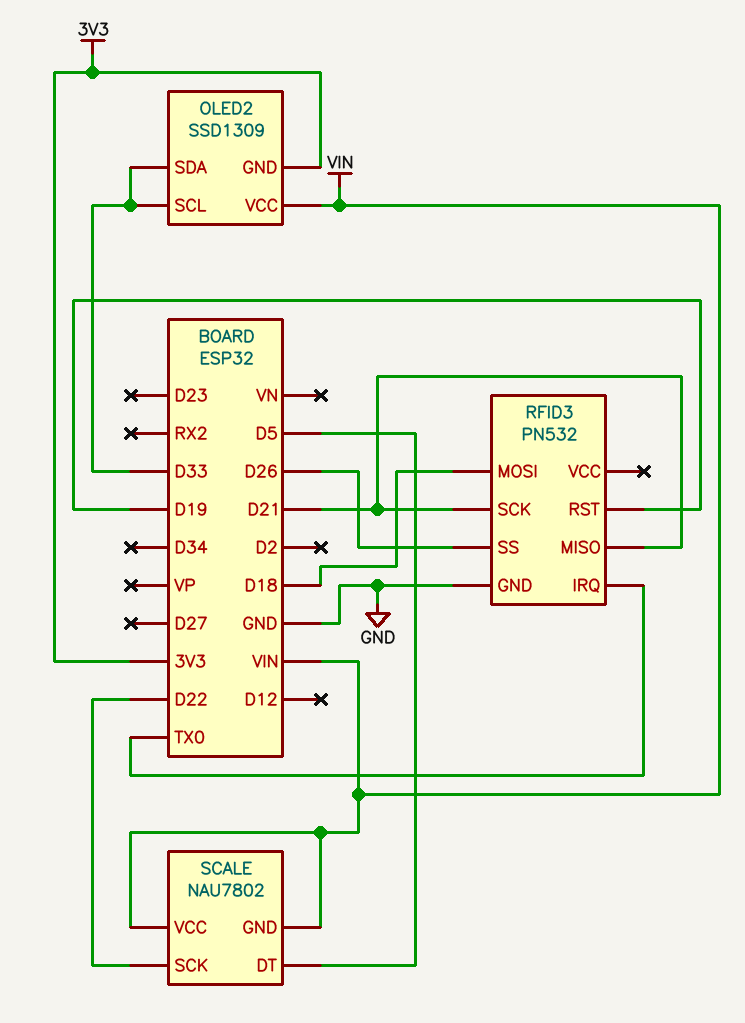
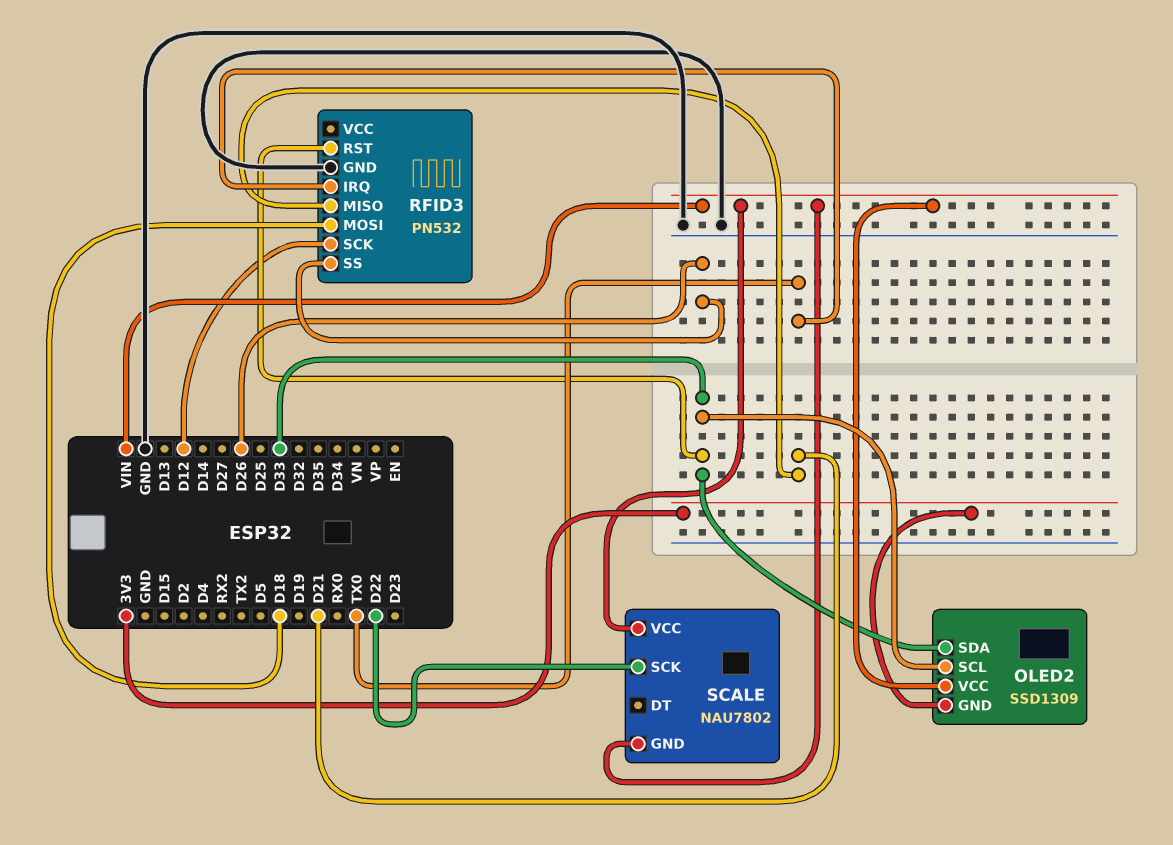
RFID3 pin RST: D19 -> D33
RFID3 pin SCK: D21 -> D12
SCALE pin DT: D5 -> none

